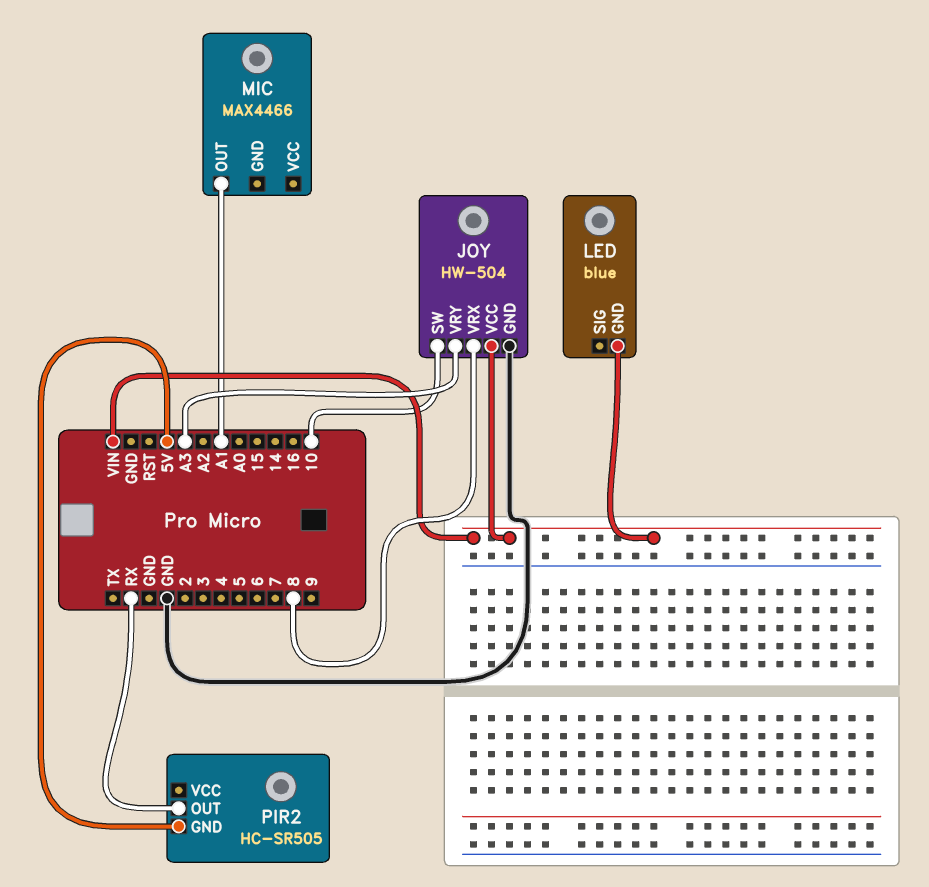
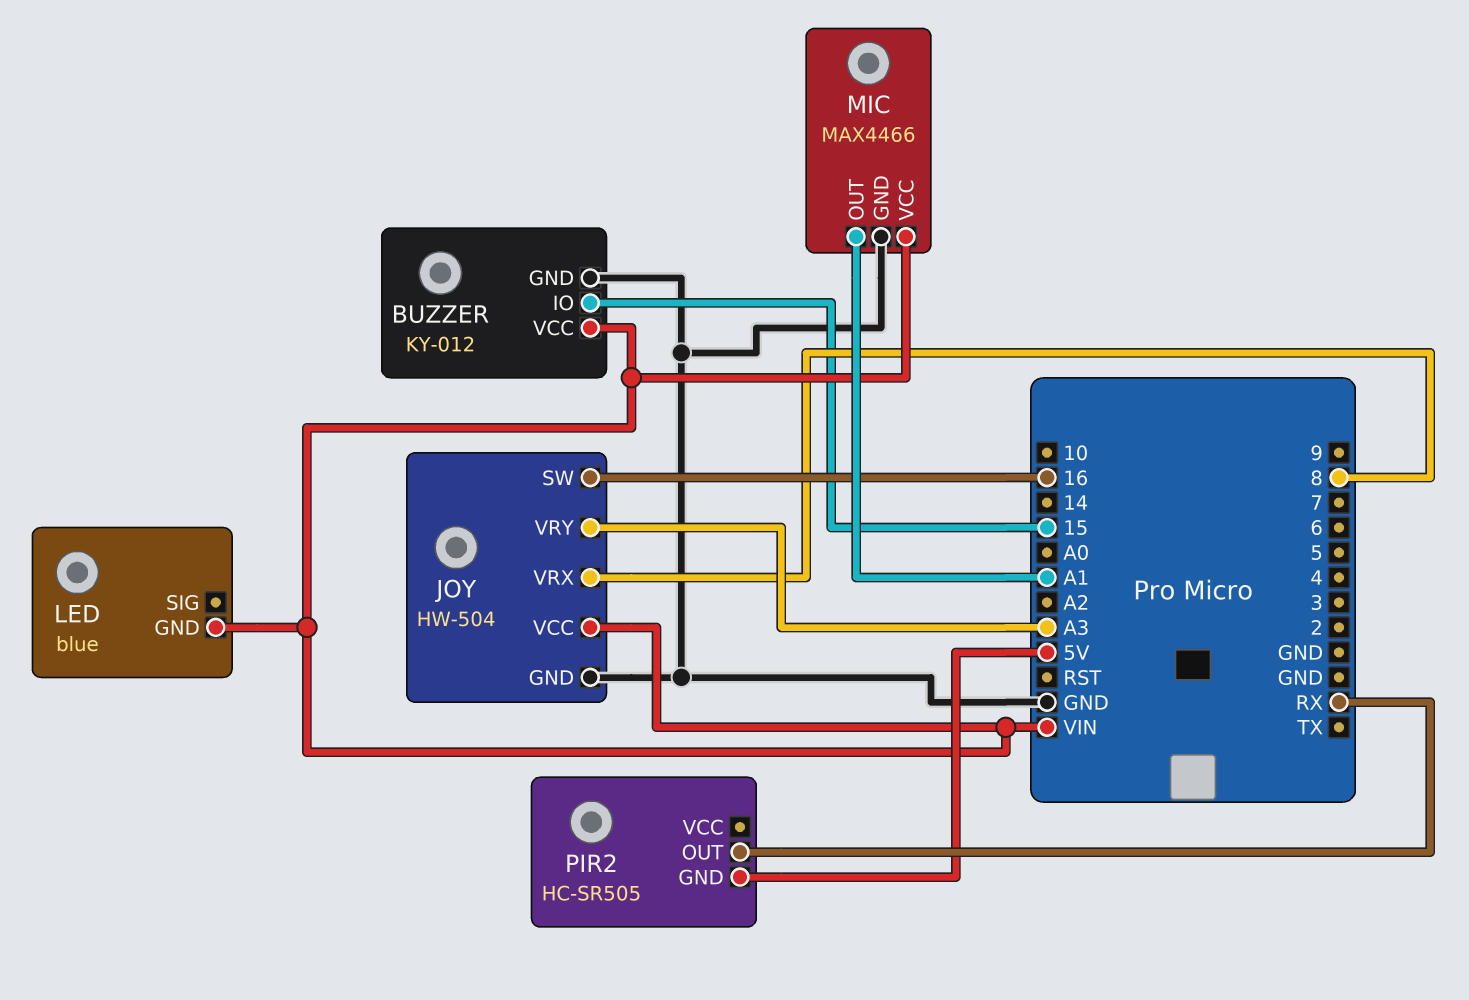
BUZZER: none -> KY-012
BUZZER pin GND: none -> GND
BUZZER pin IO: none -> 15
BUZZER pin VCC: none -> VIN
JOY pin SW: 10 -> 16
MIC pin GND: none -> GND
MIC pin VCC: none -> VIN

